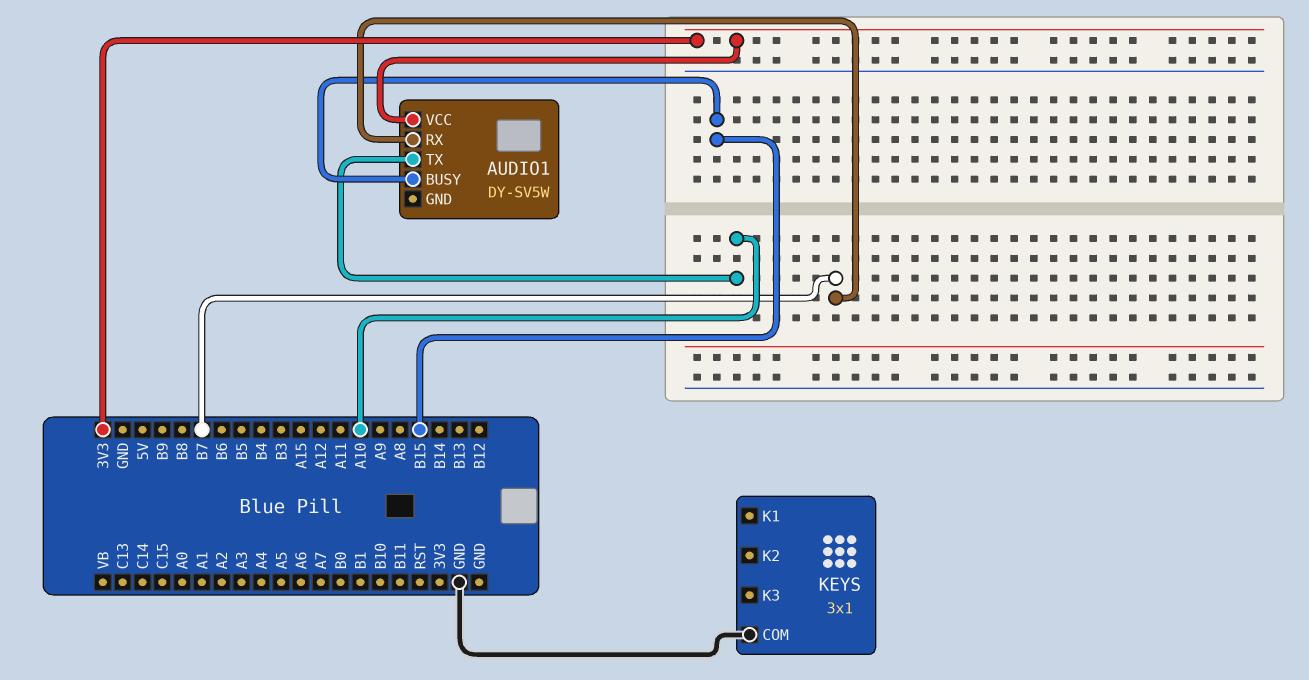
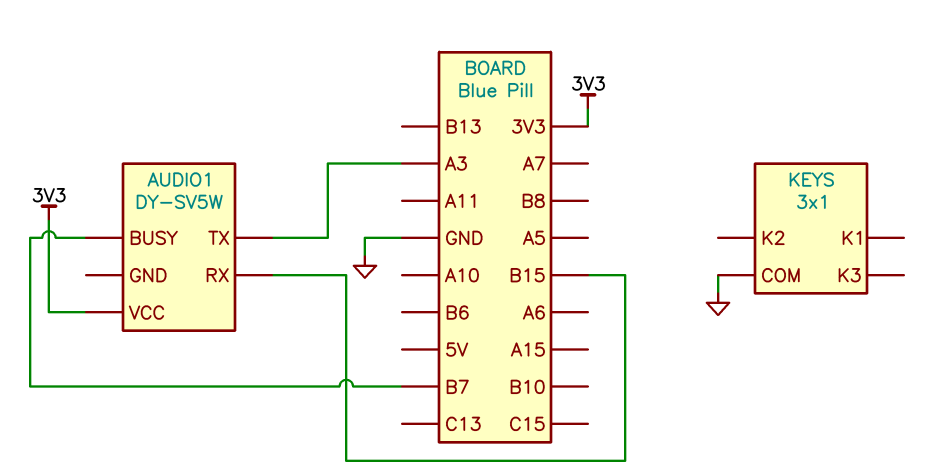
AUDIO1 pin BUSY: B15 -> B7
AUDIO1 pin RX: B7 -> B15
AUDIO1 pin TX: A10 -> A3

